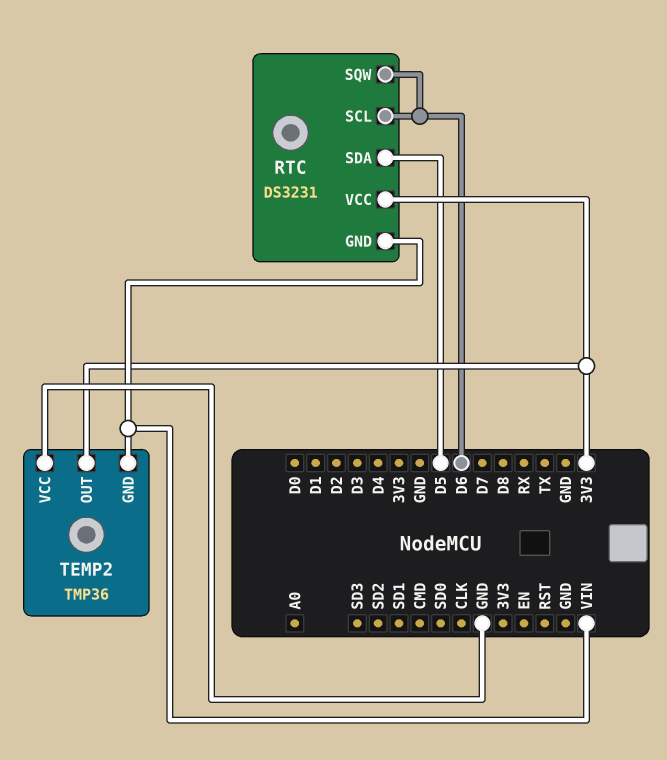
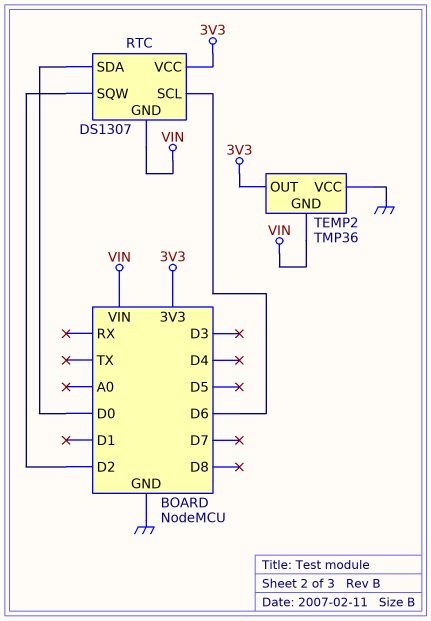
RTC: DS3231 -> DS1307
RTC pin SDA: D5 -> D0
RTC pin SQW: D6 -> D2

